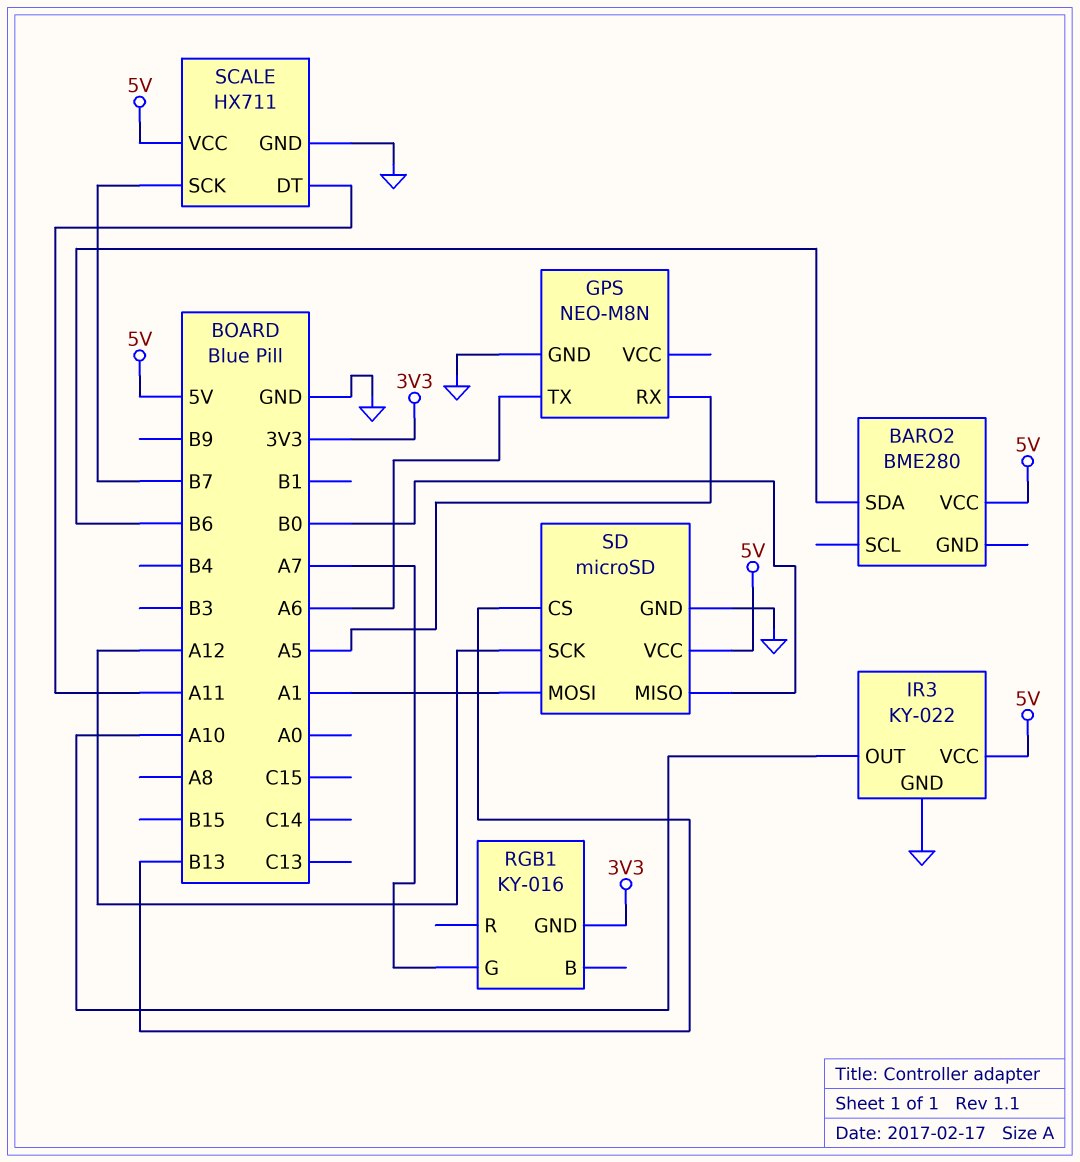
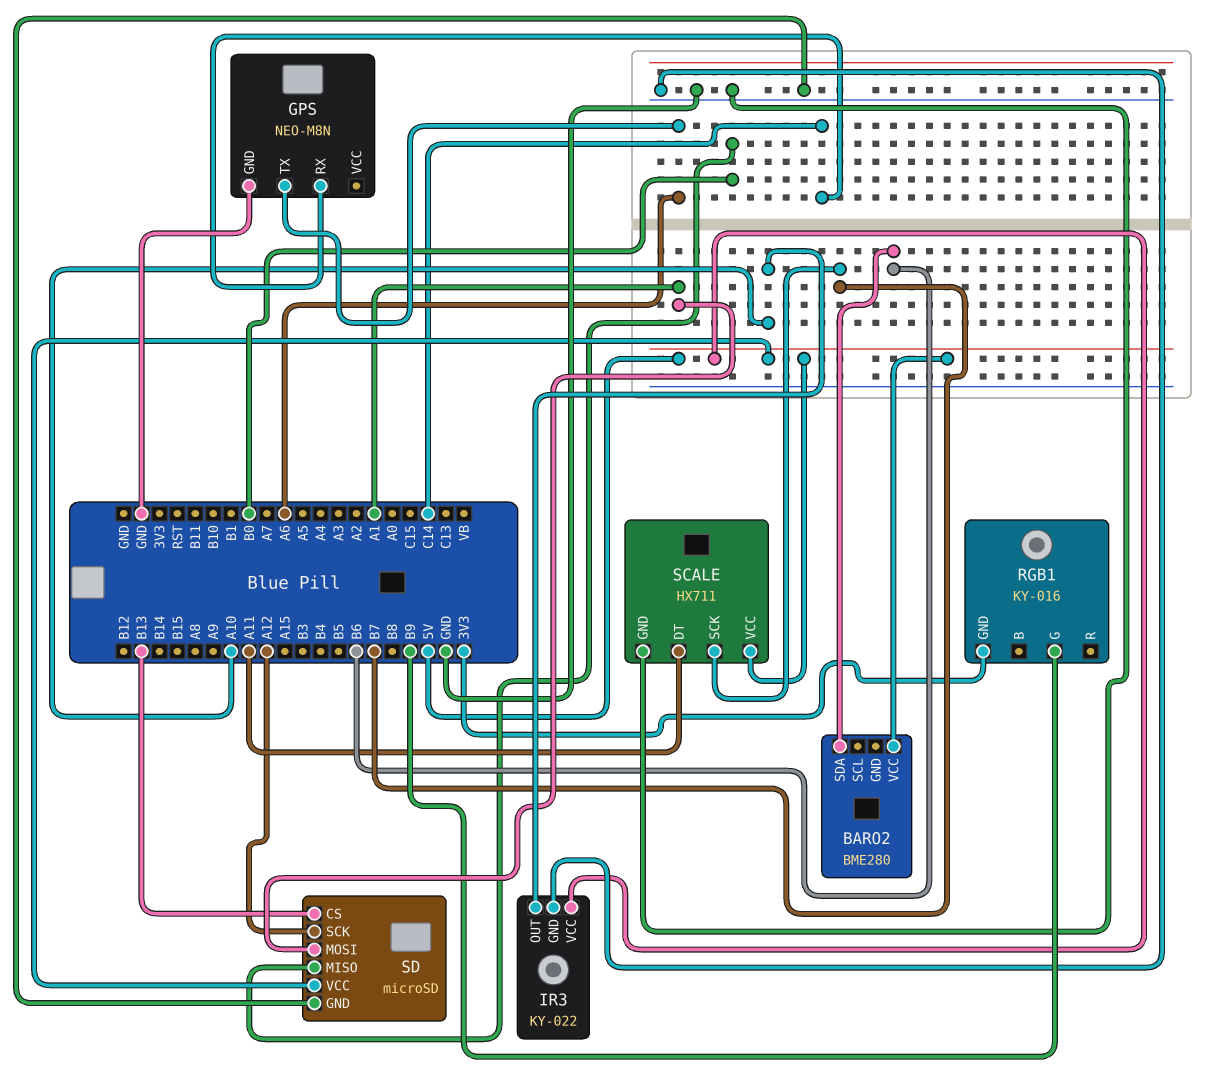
GPS pin RX: A5 -> C14
RGB1 pin G: A7 -> B9

